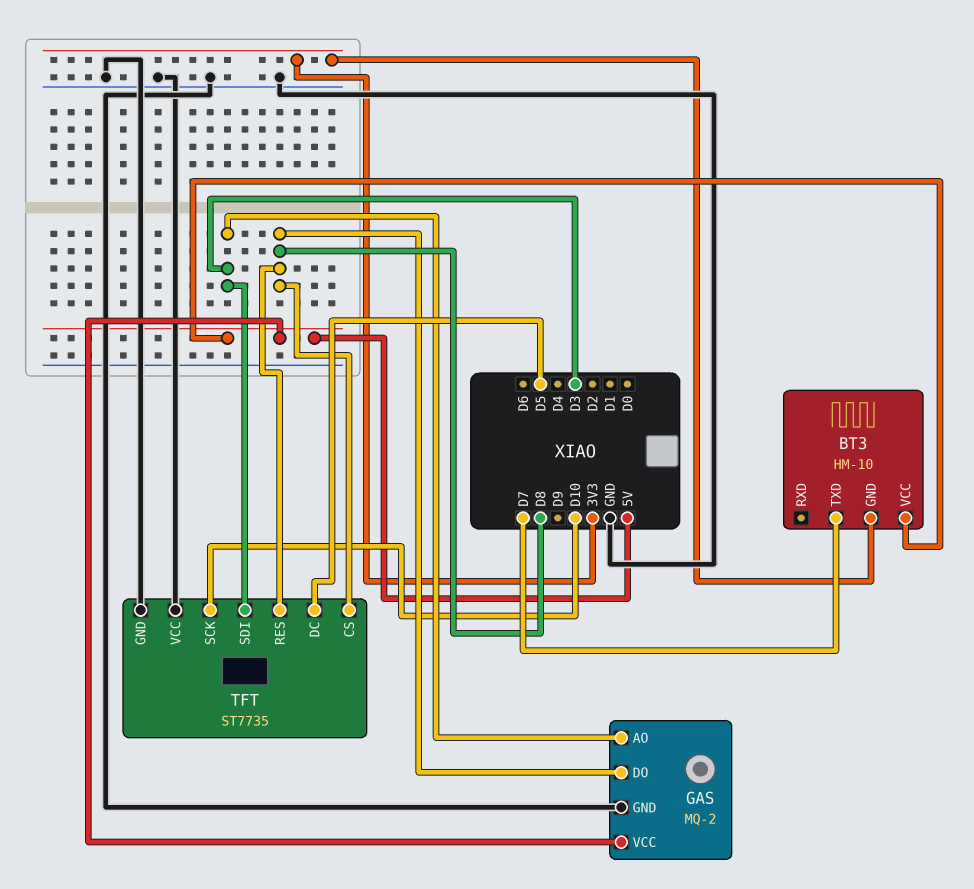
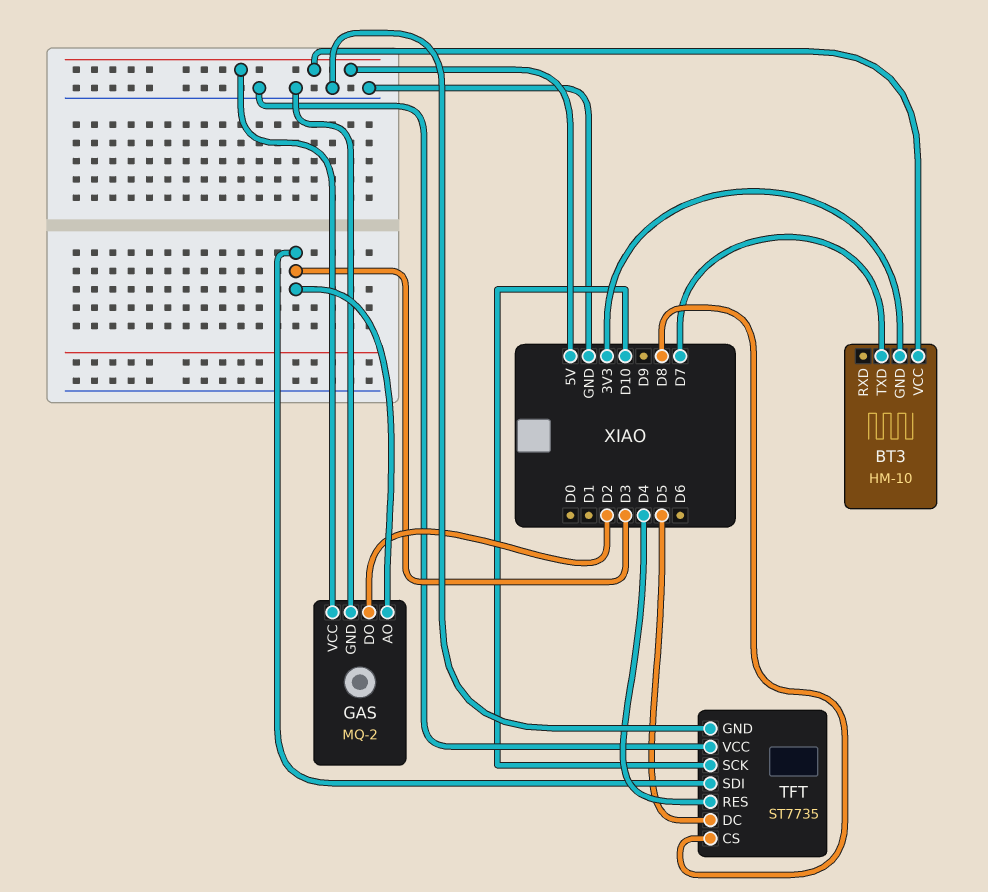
GAS pin DO: D8 -> D2
TFT pin RES: D8 -> D4

